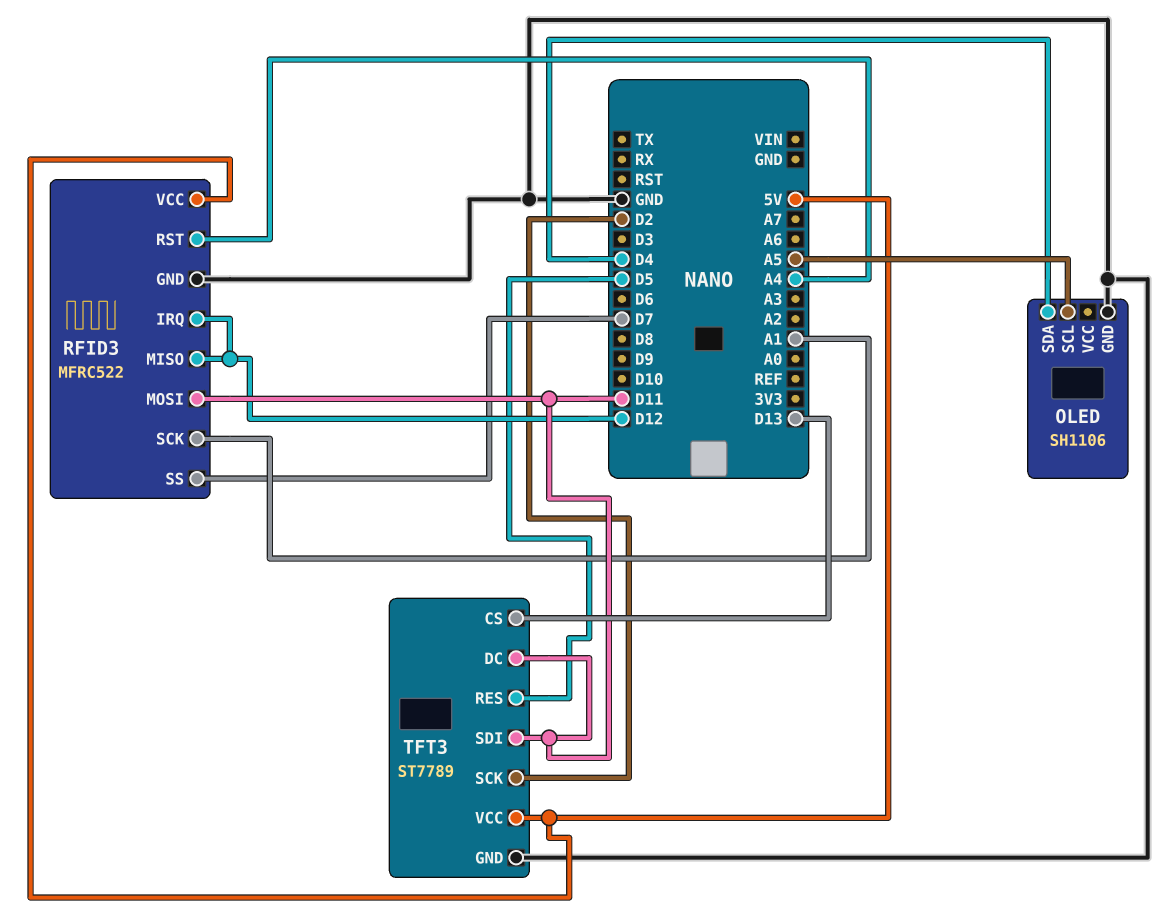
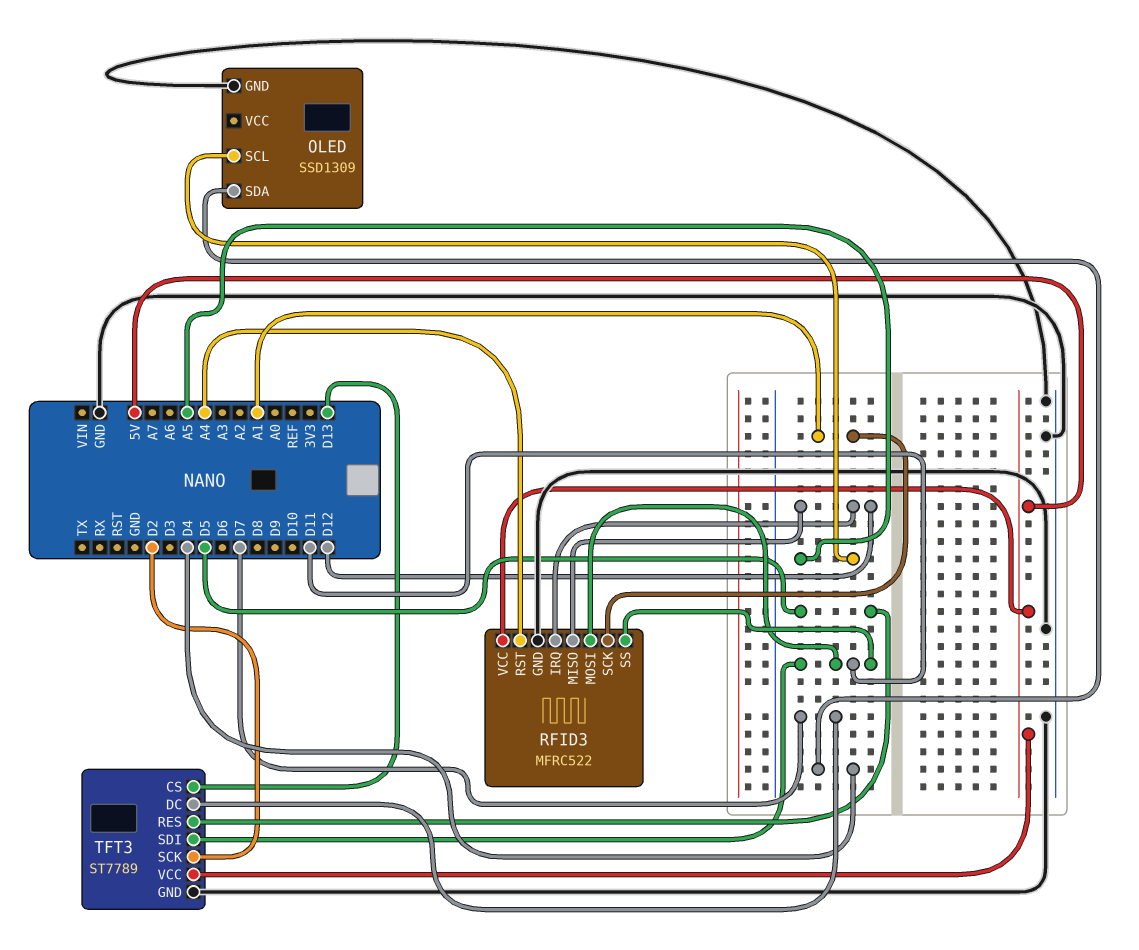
OLED: SH1106 -> SSD1309
RFID3 pin SS: D7 -> D11
TFT3 pin DC: D11 -> D7

